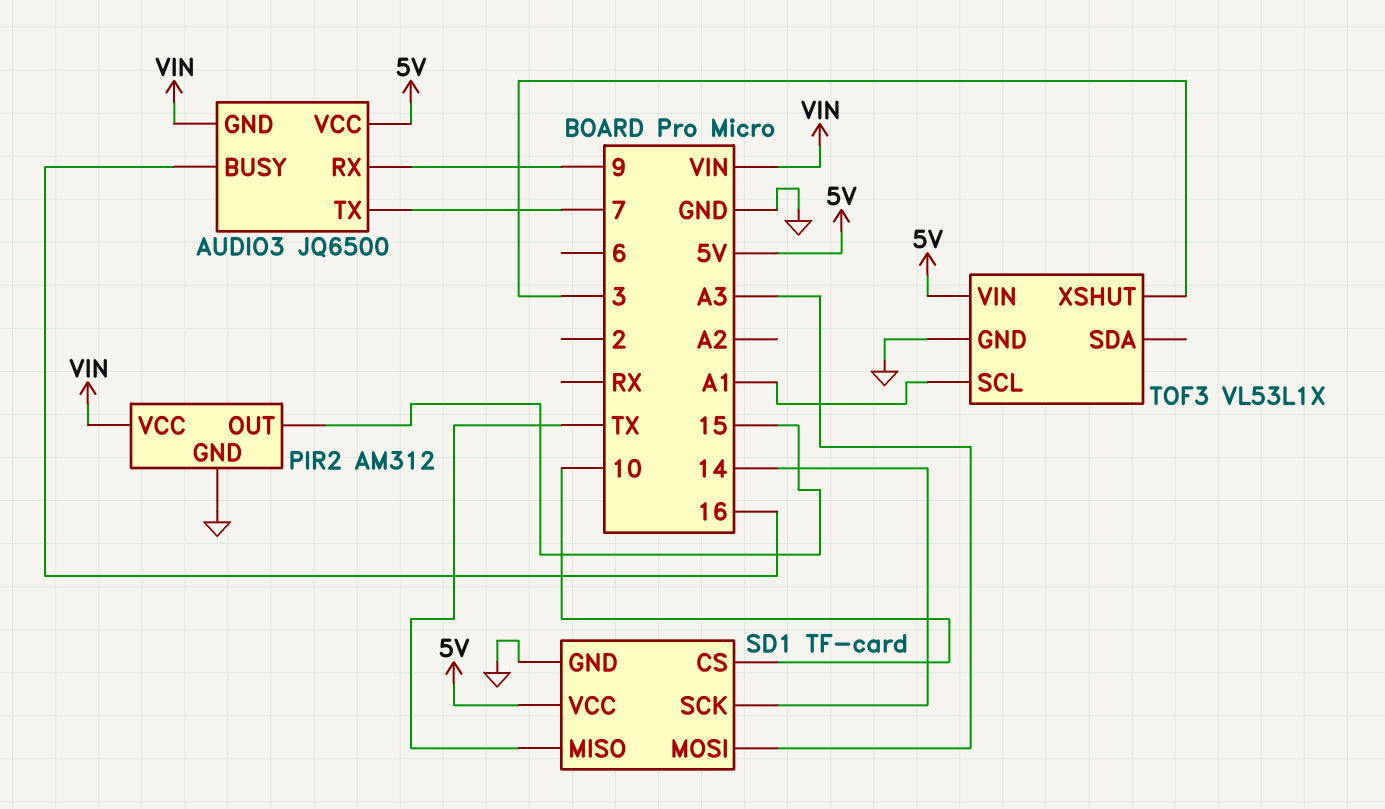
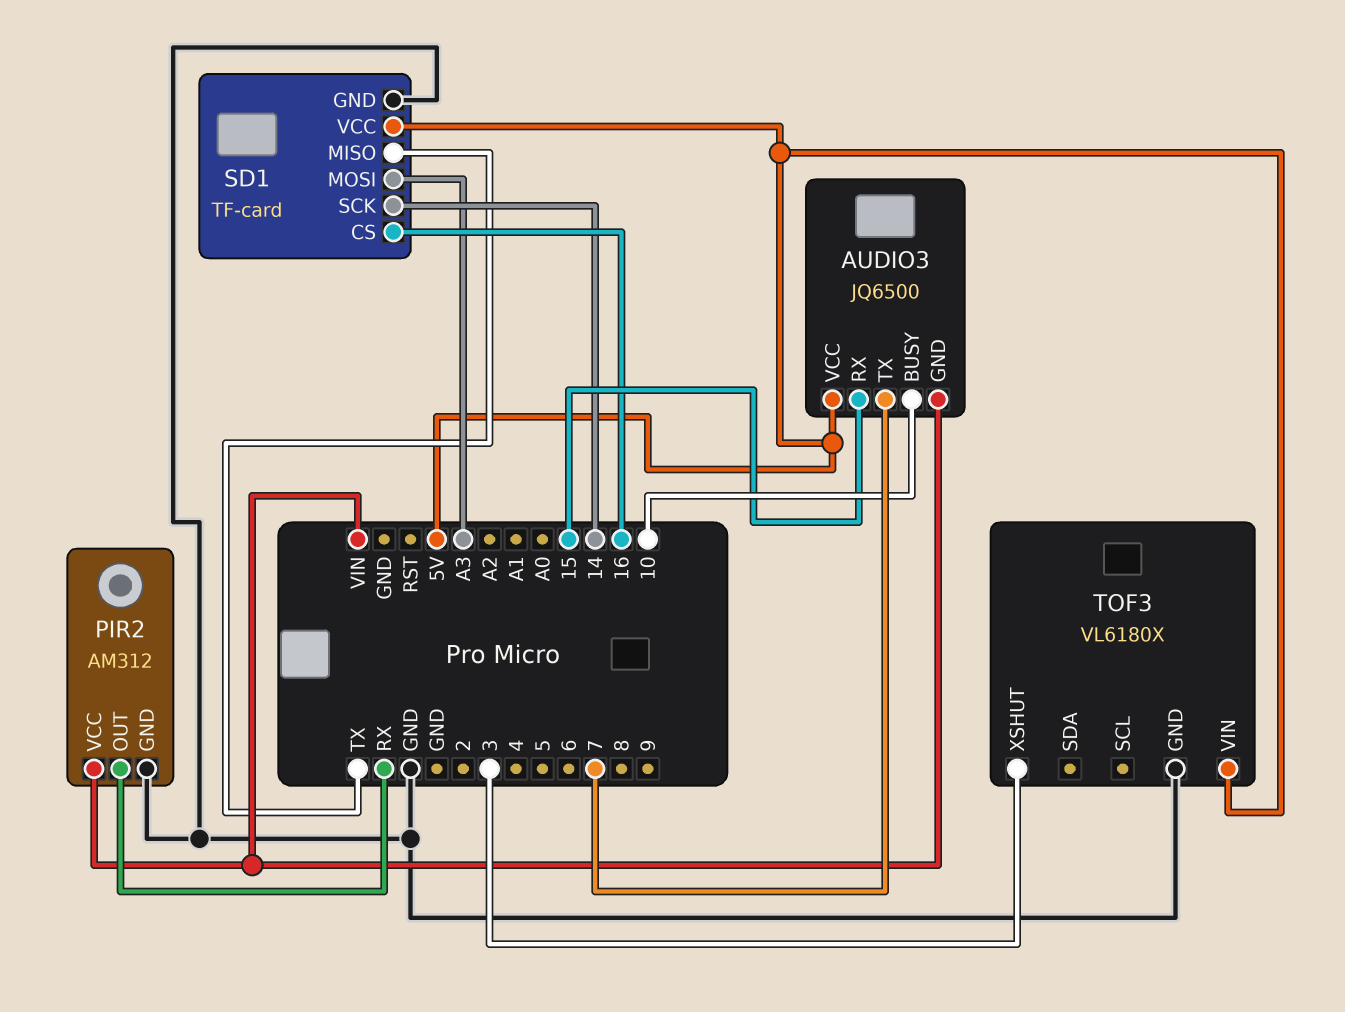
AUDIO3 pin BUSY: 16 -> 10
AUDIO3 pin RX: 9 -> 15
PIR2 pin OUT: 15 -> RX
SD1 pin CS: 10 -> 16
TOF3: VL53L1X -> VL6180X
TOF3 pin SCL: A1 -> none

